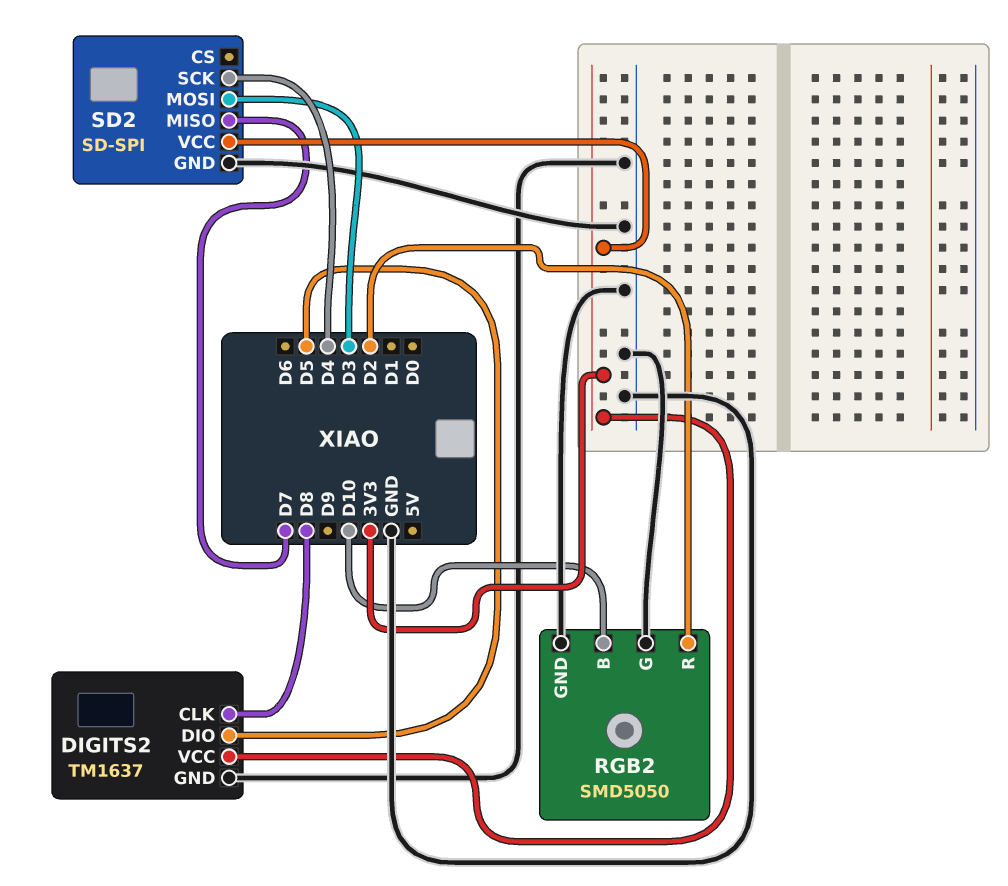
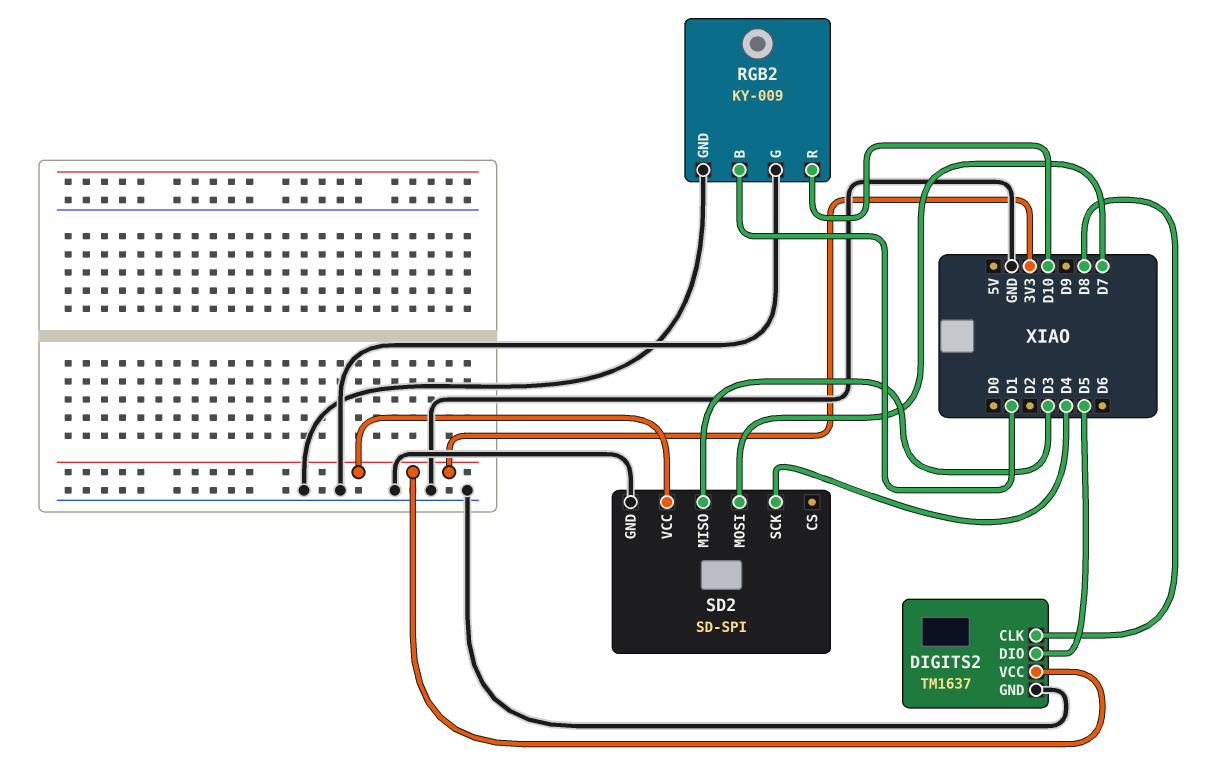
RGB2: SMD5050 -> KY-009
RGB2 pin B: D10 -> D1
RGB2 pin R: D2 -> D10
SD2 pin MISO: D7 -> D3
SD2 pin MOSI: D3 -> D7

